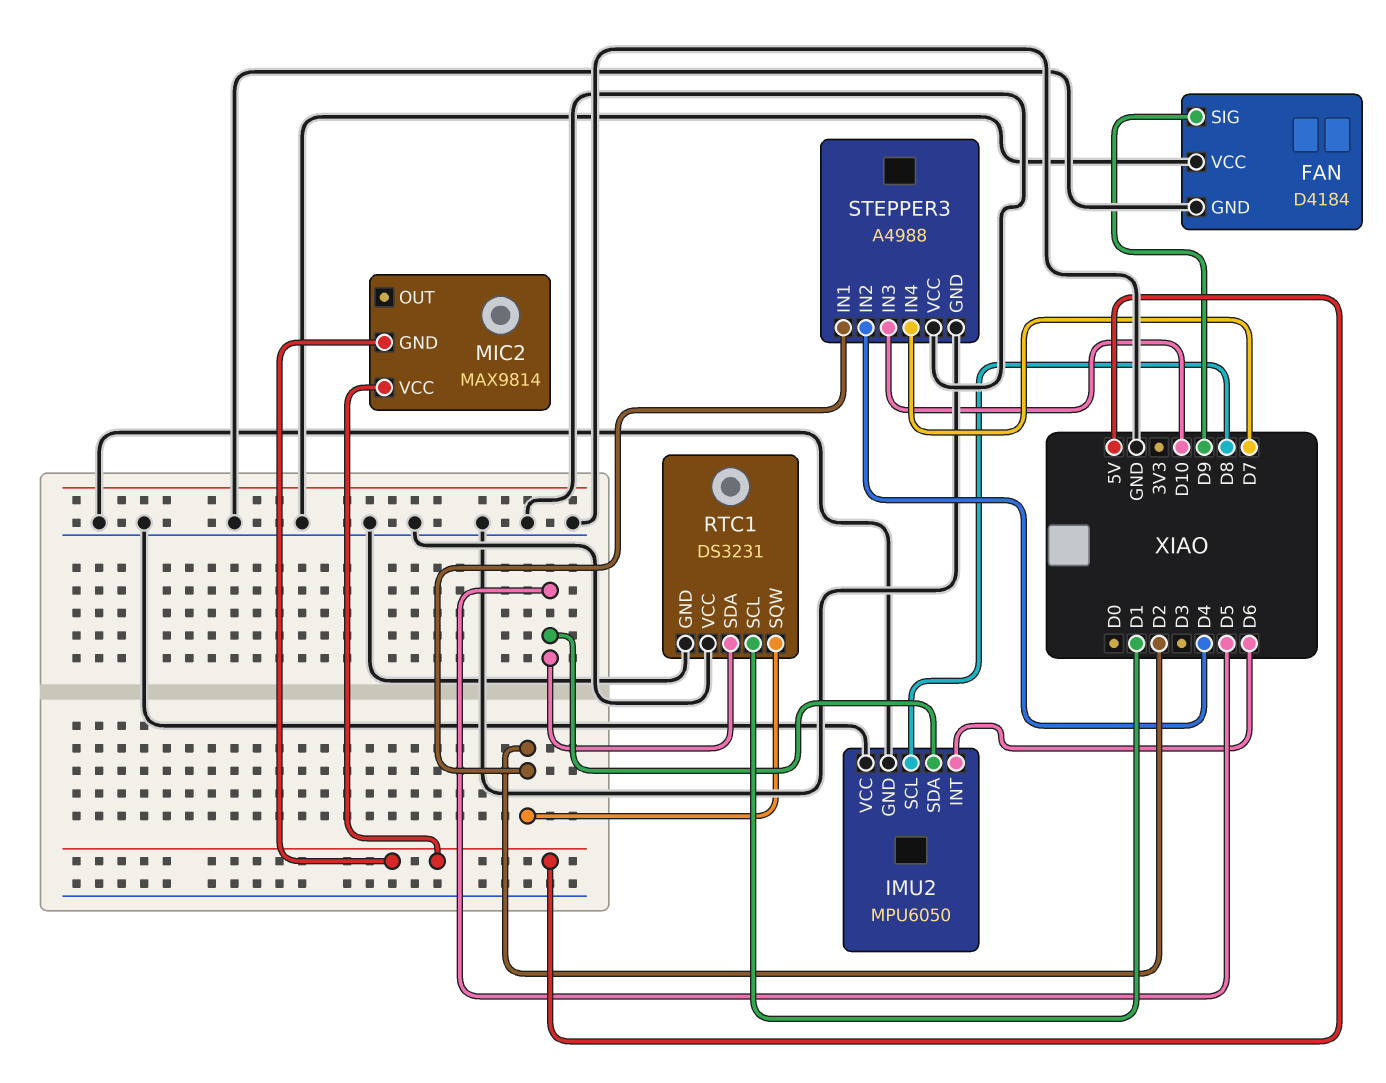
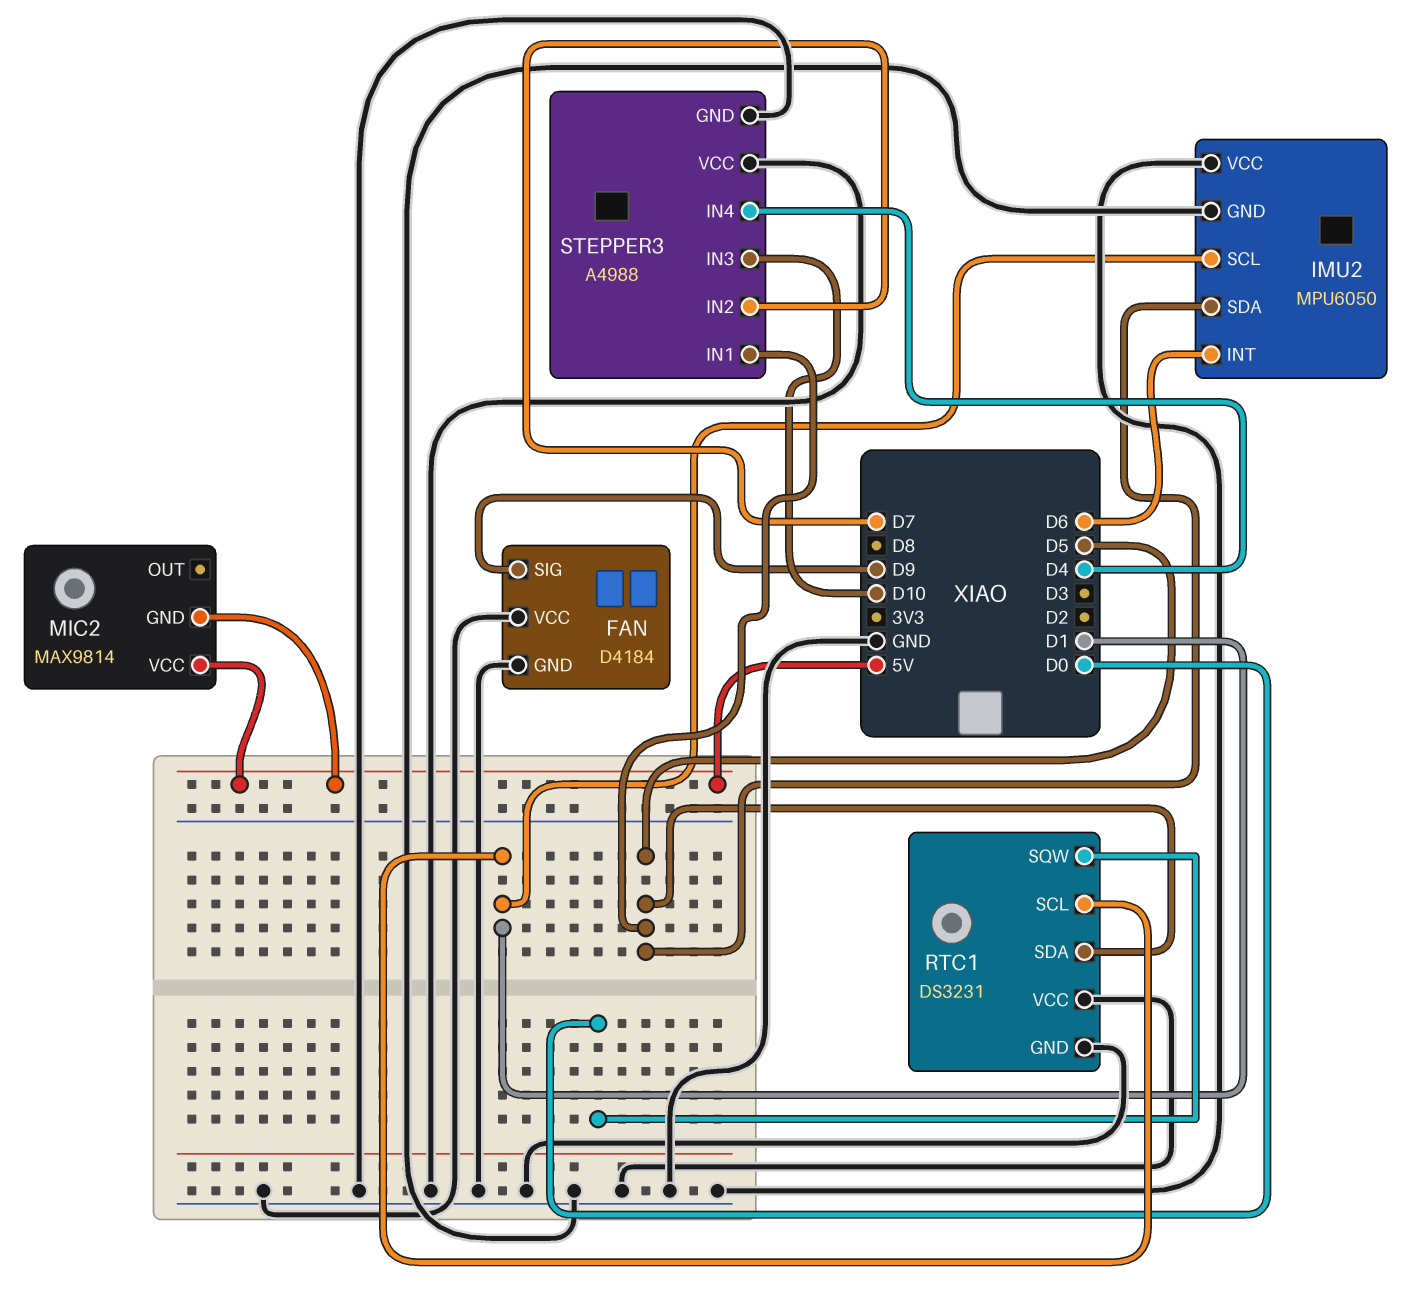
IMU2 pin SCL: D8 -> D1
RTC1 pin SQW: D2 -> D0
STEPPER3 pin IN1: D2 -> D5
STEPPER3 pin IN2: D4 -> D7
STEPPER3 pin IN4: D7 -> D4

